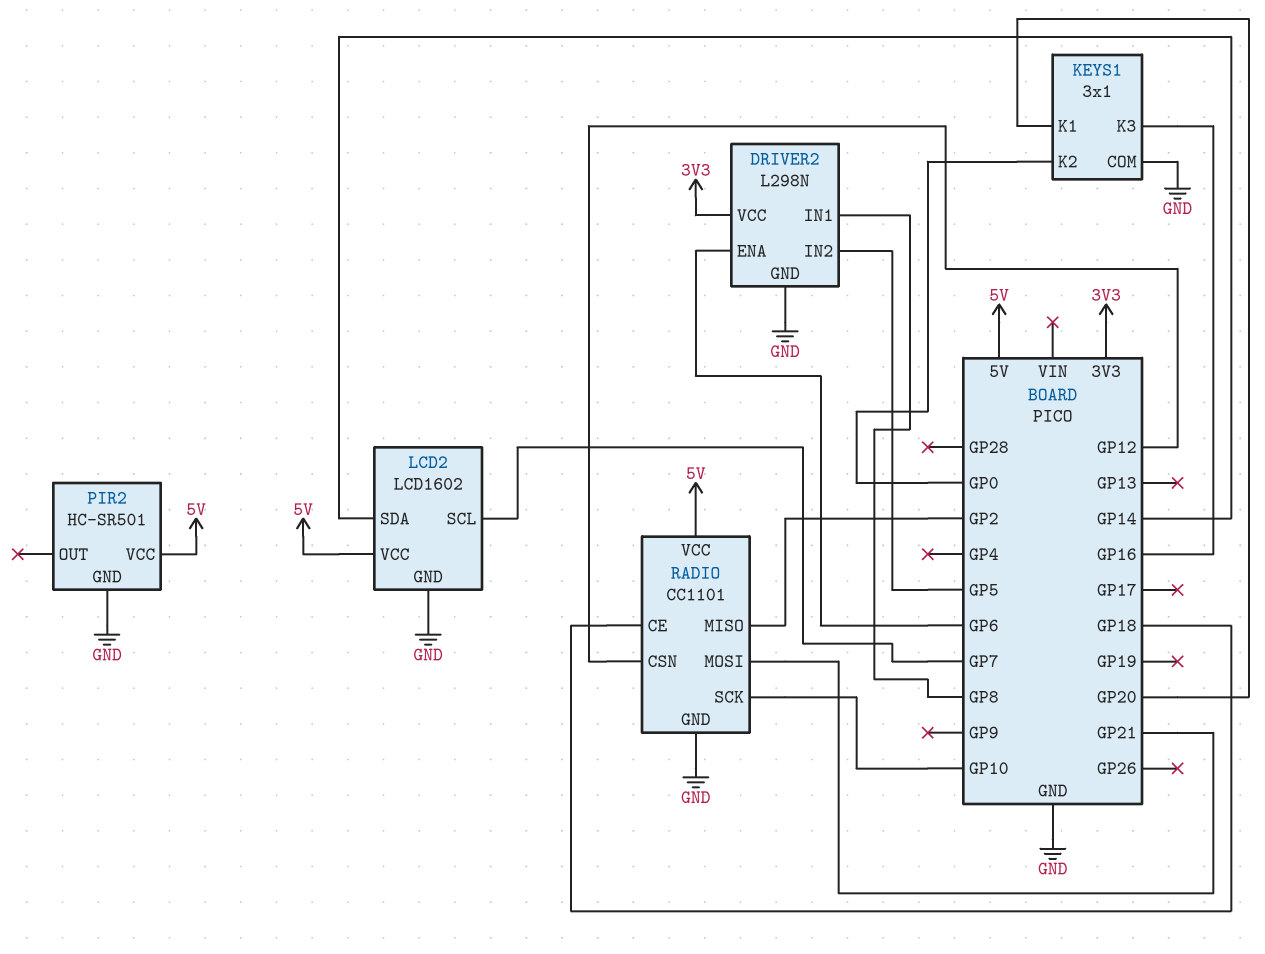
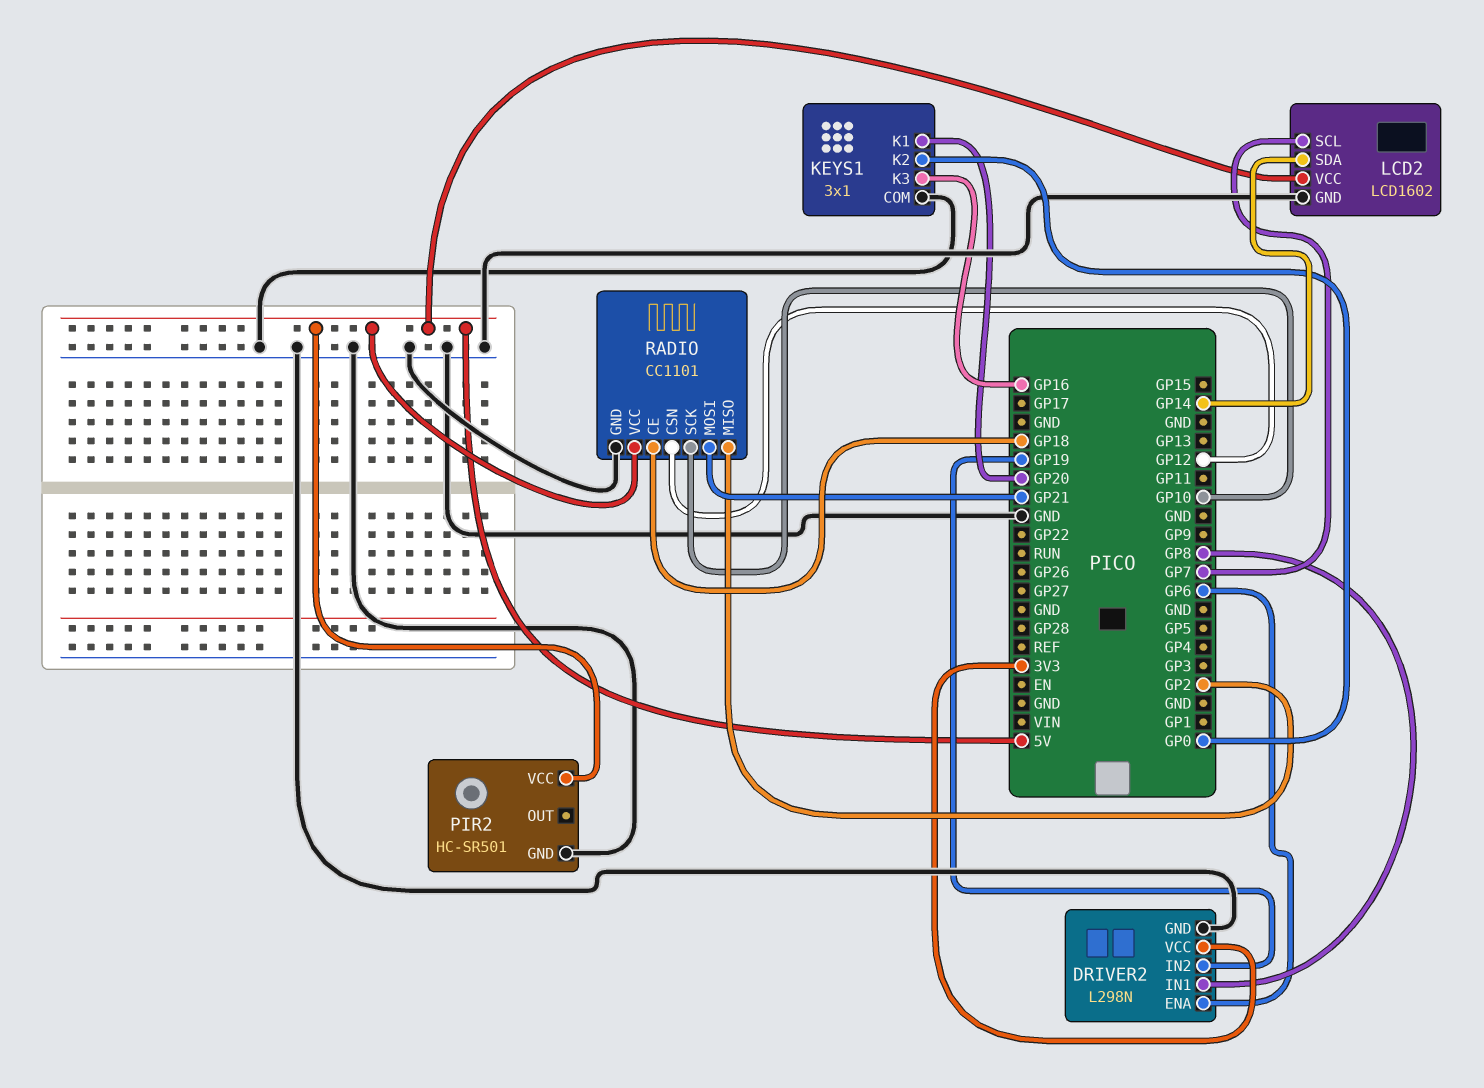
DRIVER2 pin IN2: GP5 -> GP19

